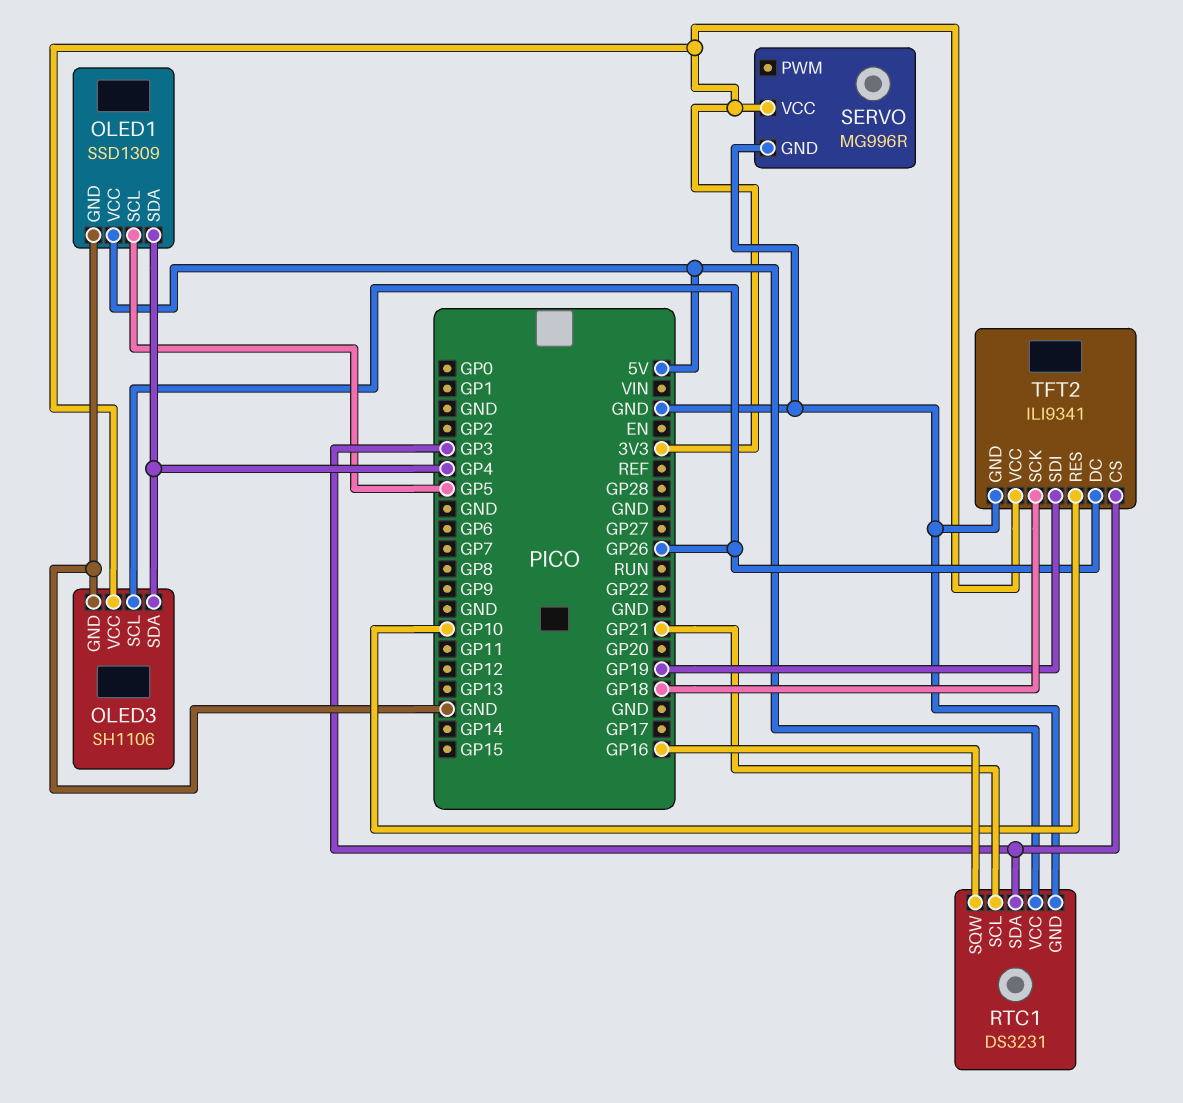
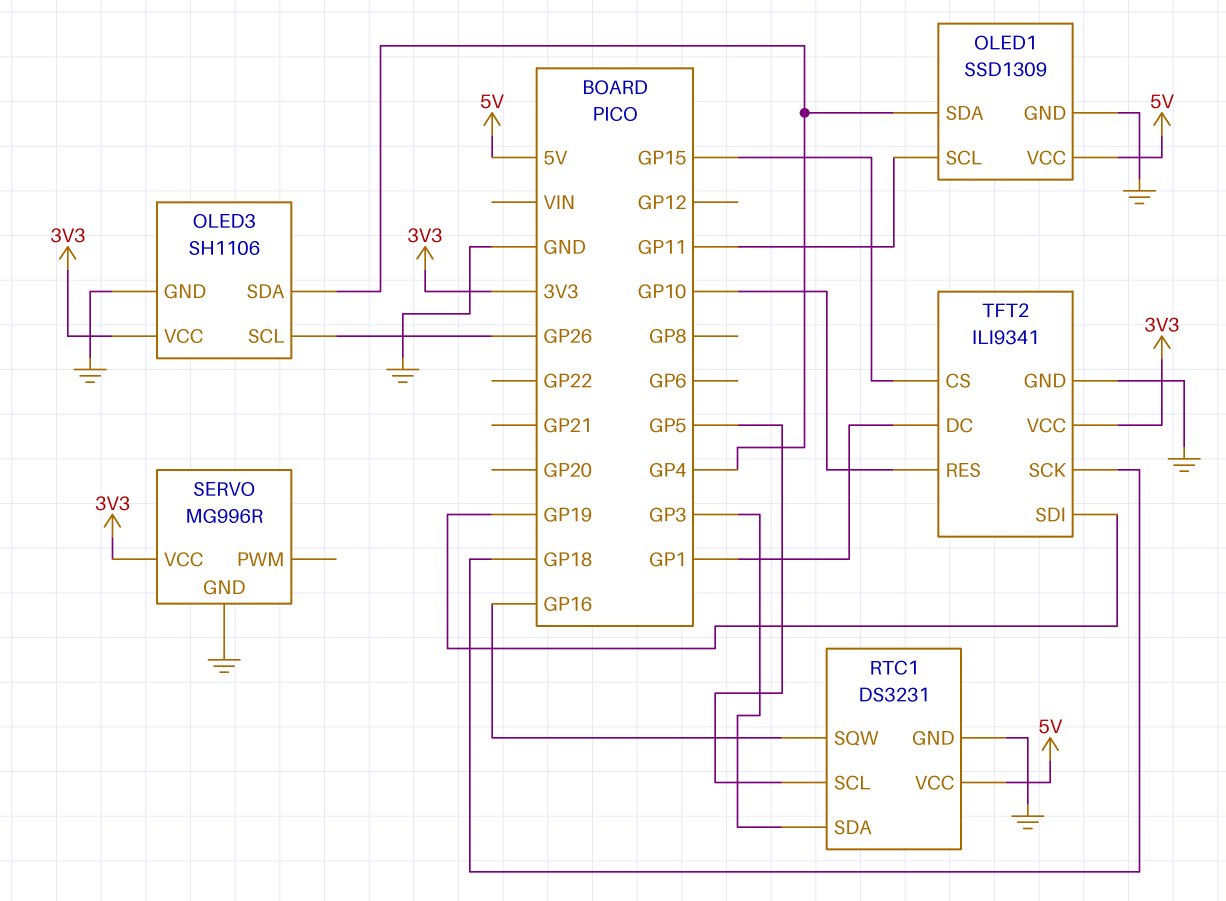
OLED1 pin SCL: GP5 -> GP11
RTC1 pin SCL: GP21 -> GP5
TFT2 pin CS: GP3 -> GP15
TFT2 pin DC: GP26 -> GP1

